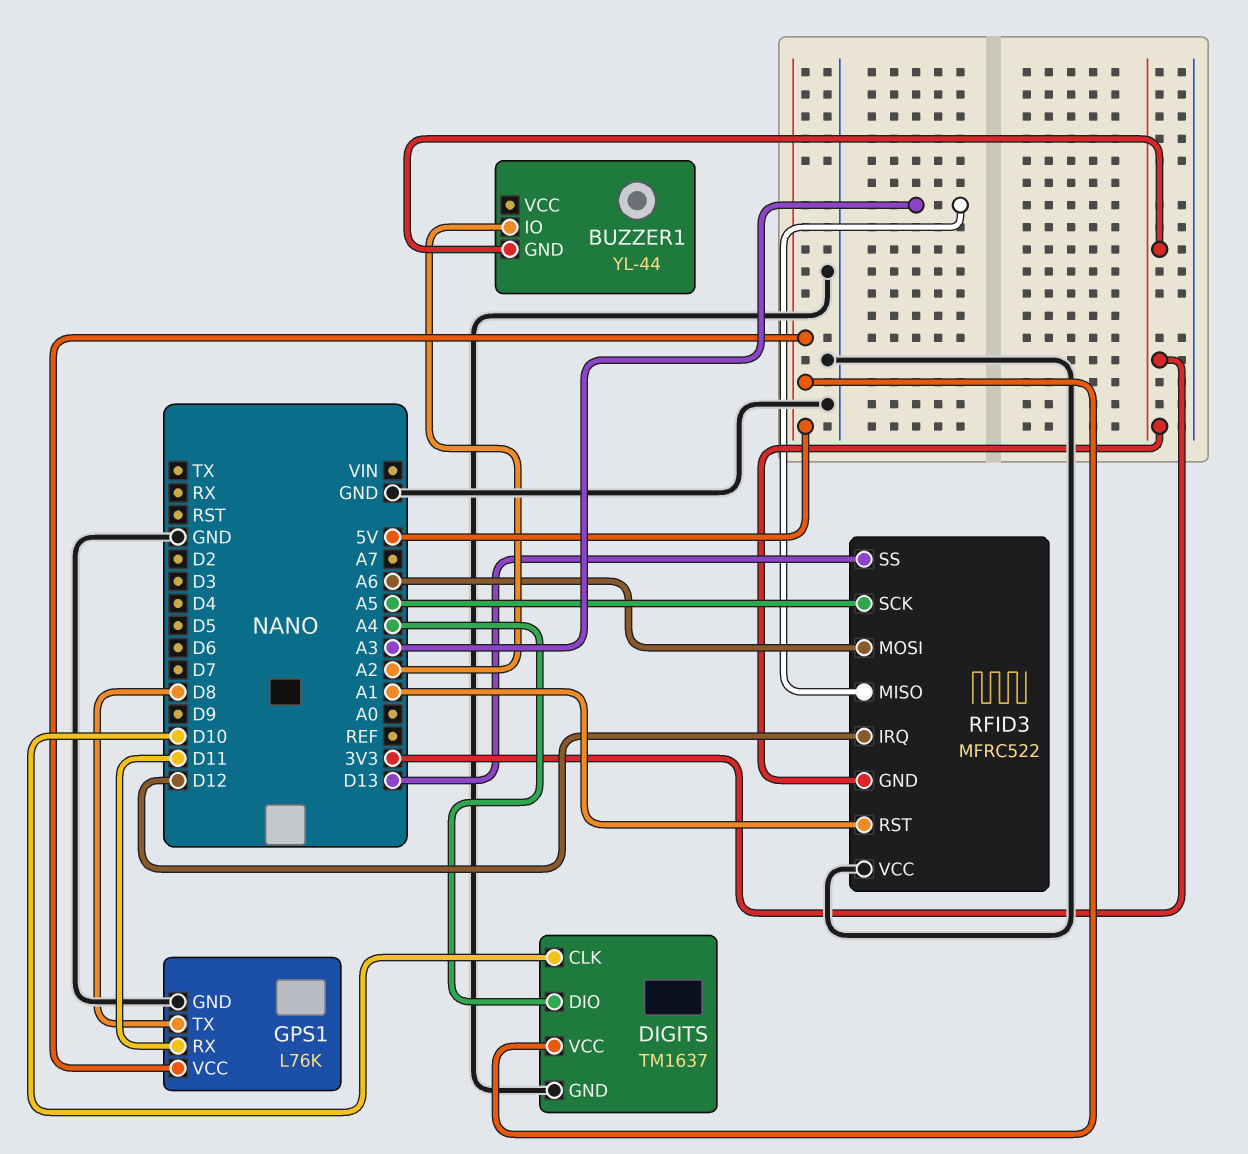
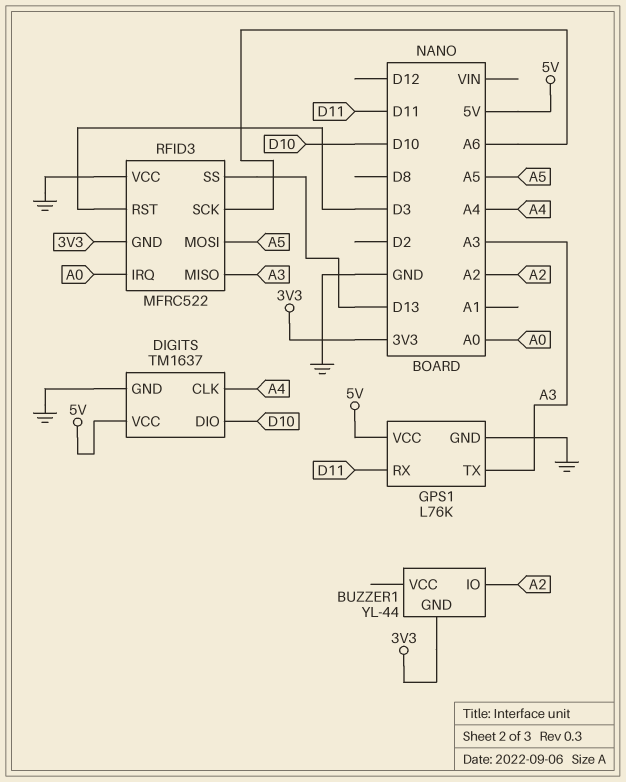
DIGITS pin CLK: D10 -> A4
DIGITS pin DIO: A4 -> D10
GPS1 pin TX: D8 -> A3
RFID3 pin IRQ: D12 -> A0
RFID3 pin MOSI: A6 -> A5
RFID3 pin RST: A1 -> D3
RFID3 pin SCK: A5 -> A6

